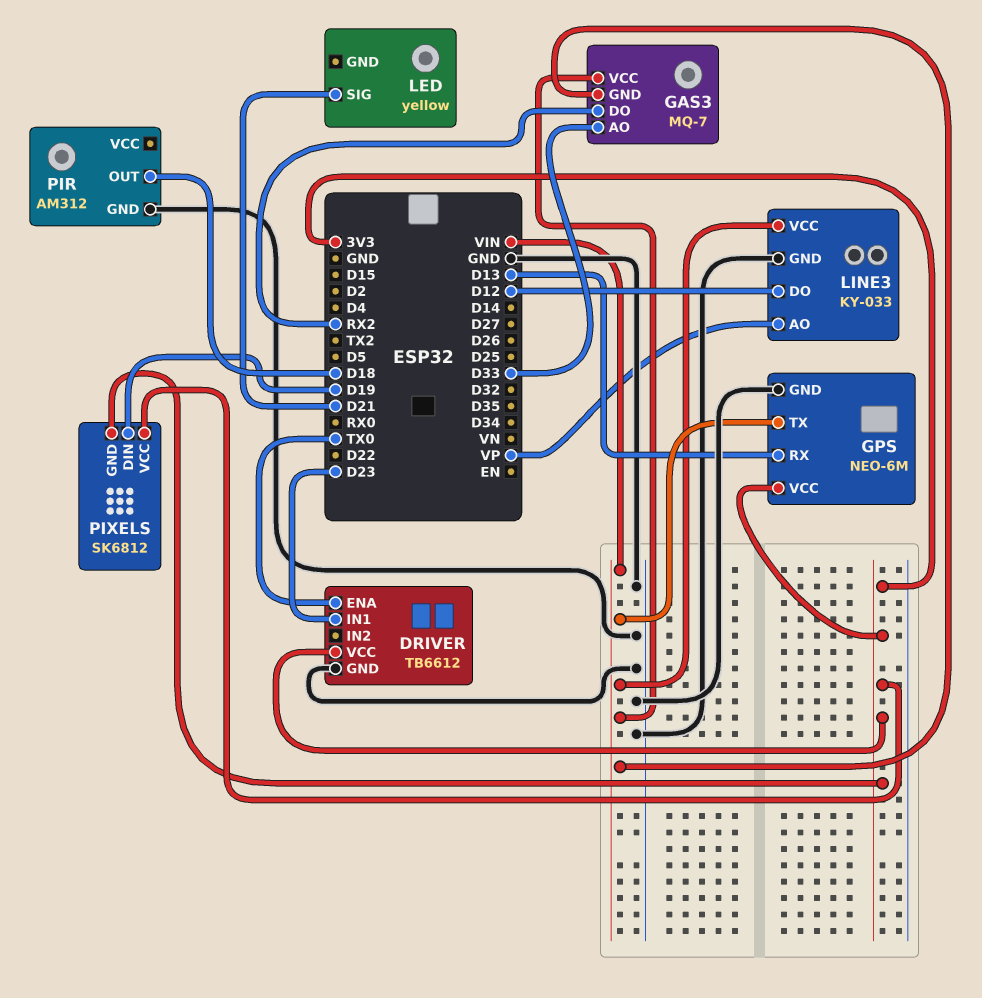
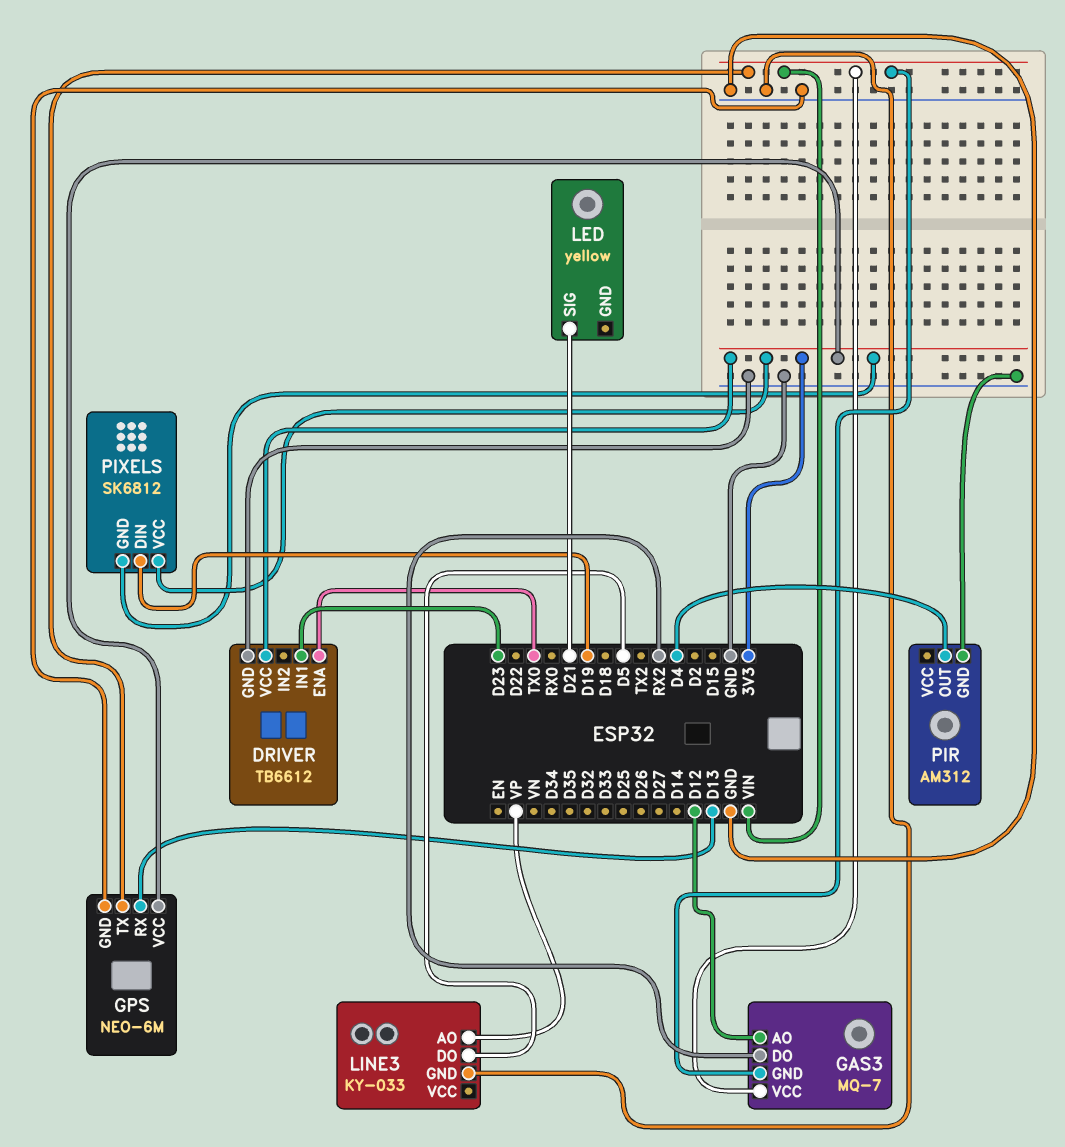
GAS3 pin AO: D33 -> D12
LINE3 pin DO: D12 -> D5
LINE3 pin VCC: VIN -> none
PIR pin OUT: D18 -> D4

